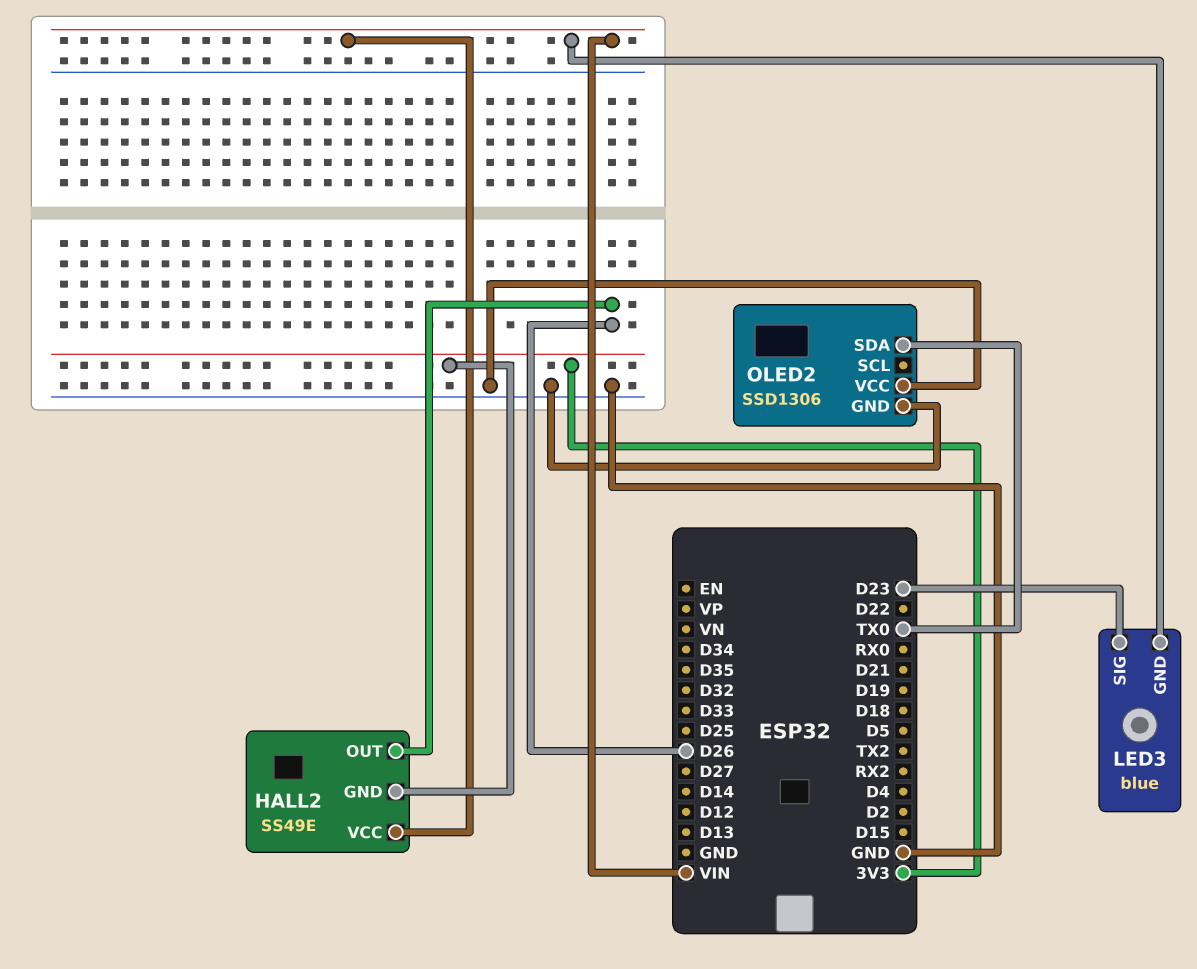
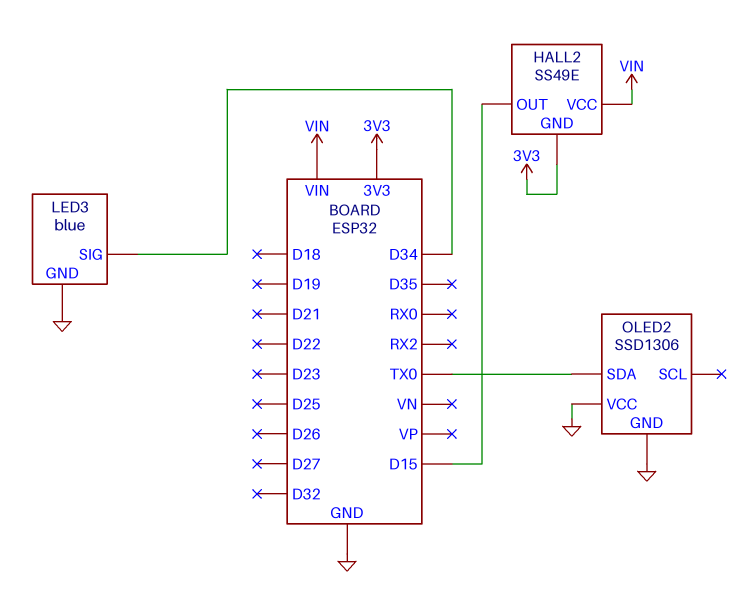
HALL2 pin OUT: D26 -> D15
LED3 pin GND: VIN -> GND
LED3 pin SIG: D23 -> D34

